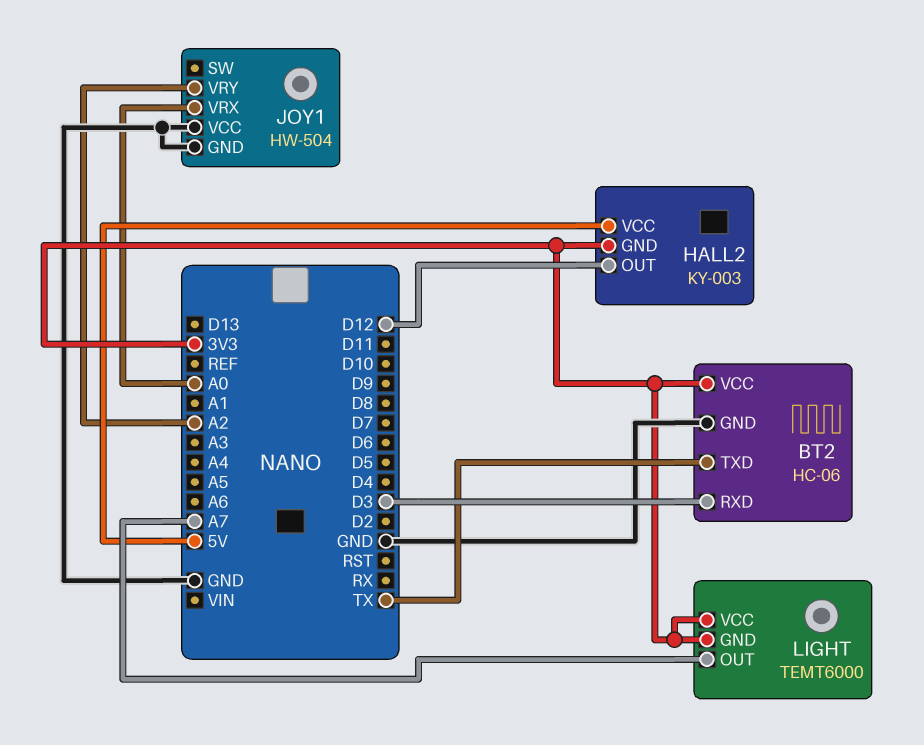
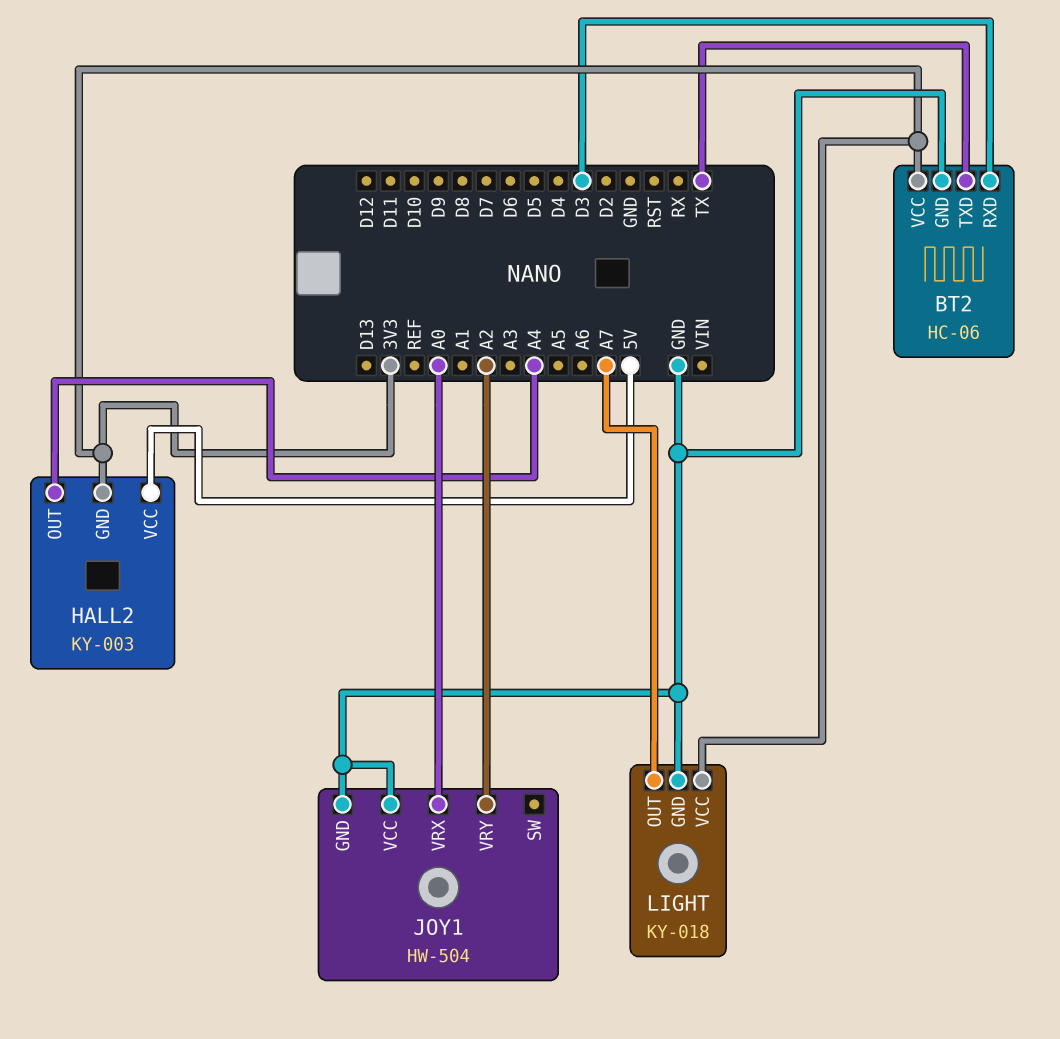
HALL2 pin OUT: D12 -> A4
LIGHT: TEMT6000 -> KY-018
LIGHT pin GND: 3V3 -> GND

